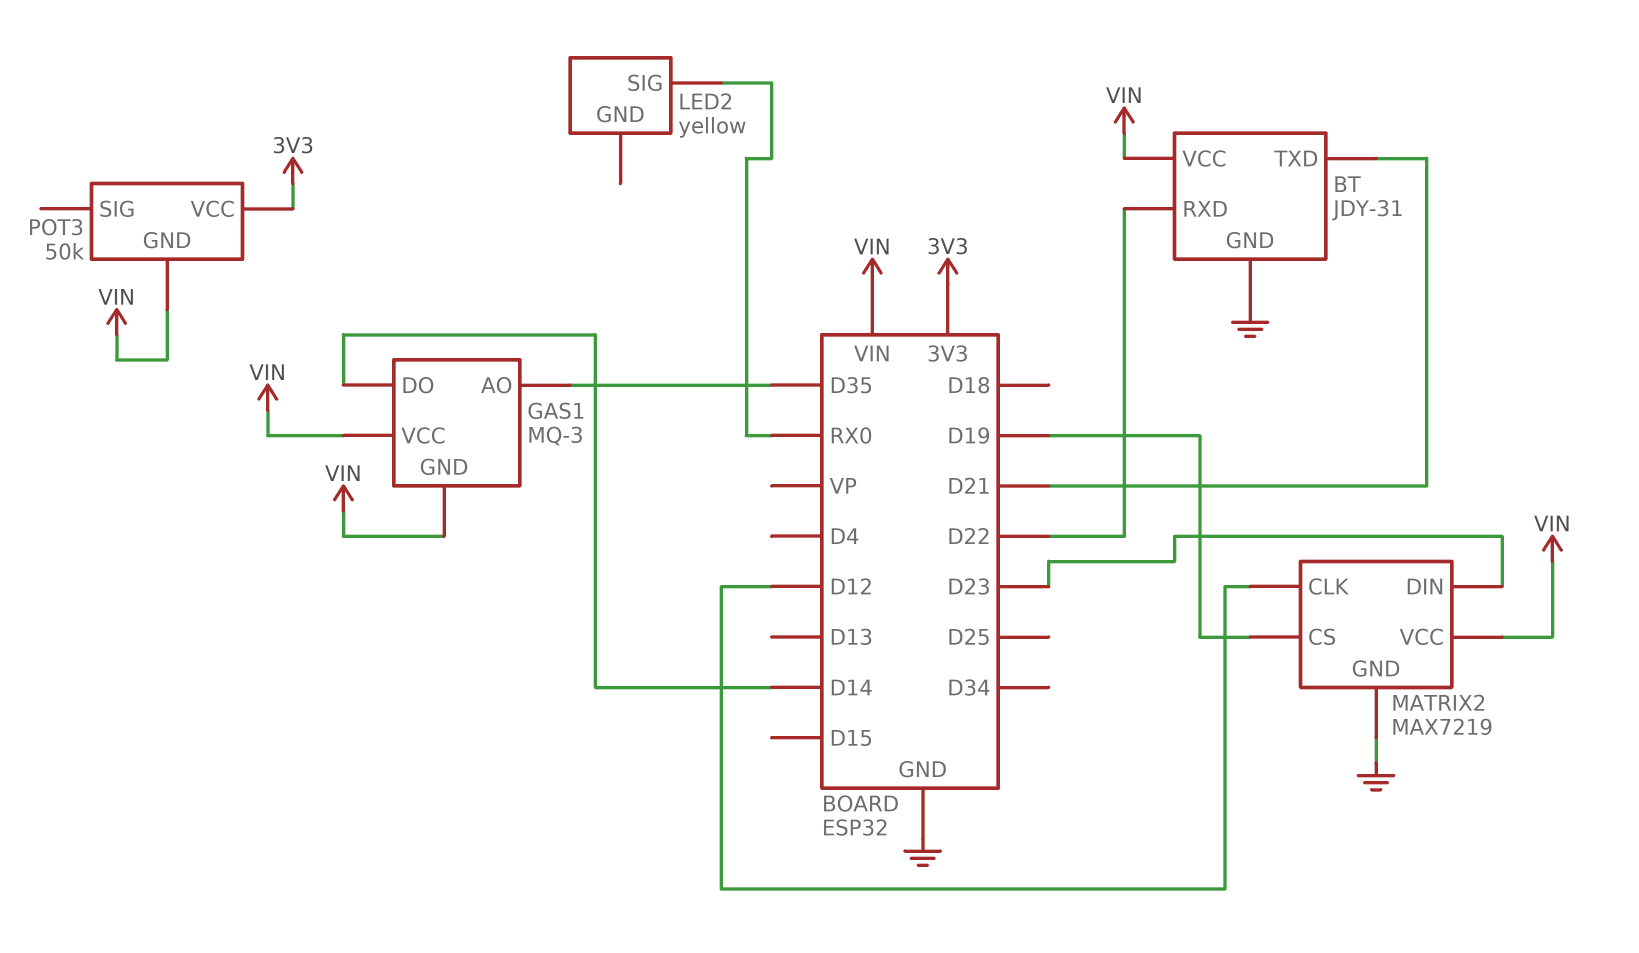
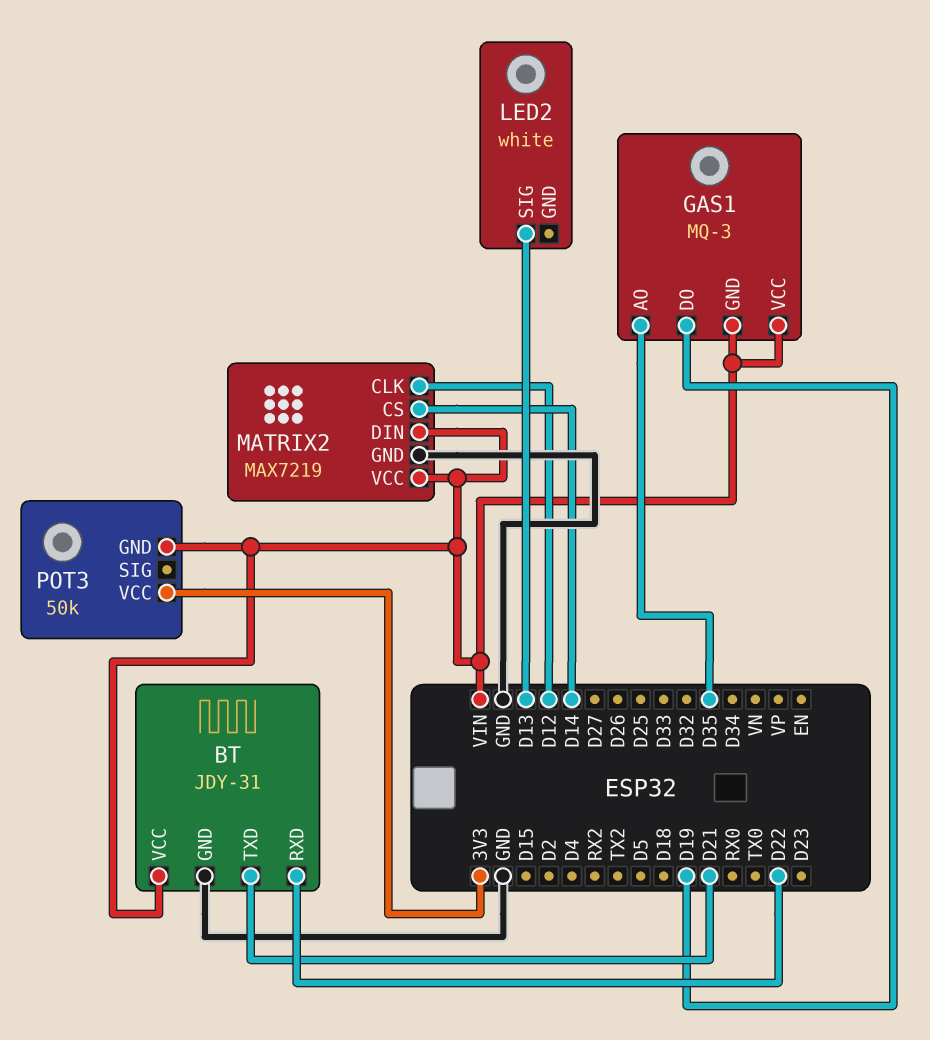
GAS1 pin DO: D14 -> D19
LED2: yellow -> white
LED2 pin SIG: RX0 -> D13
MATRIX2 pin CS: D19 -> D14
MATRIX2 pin DIN: D23 -> VIN

